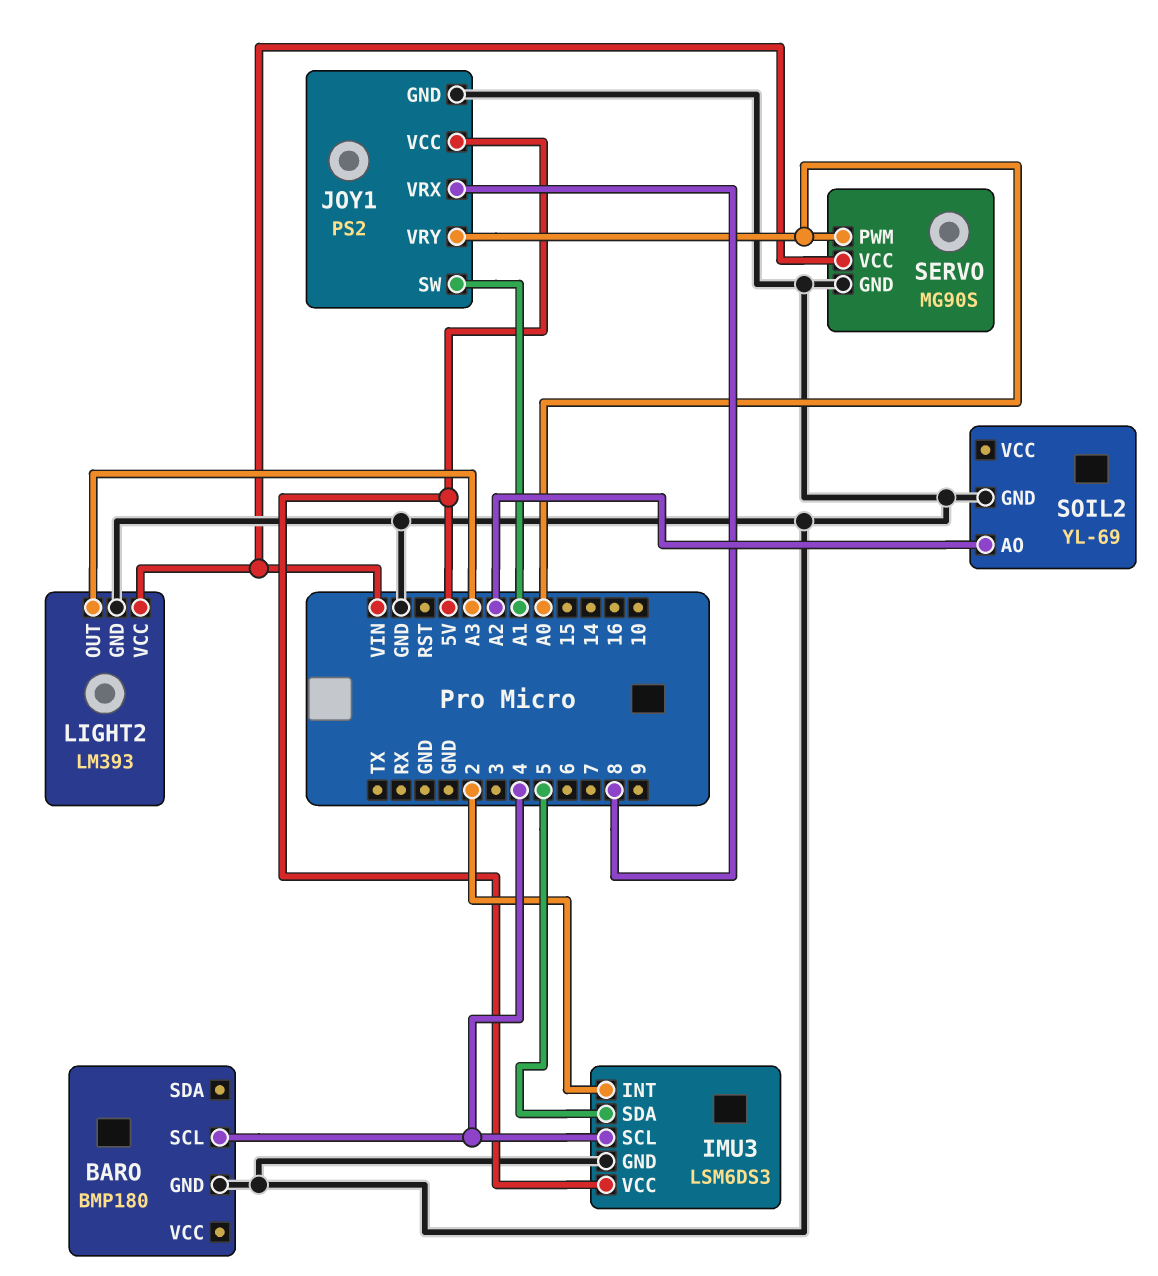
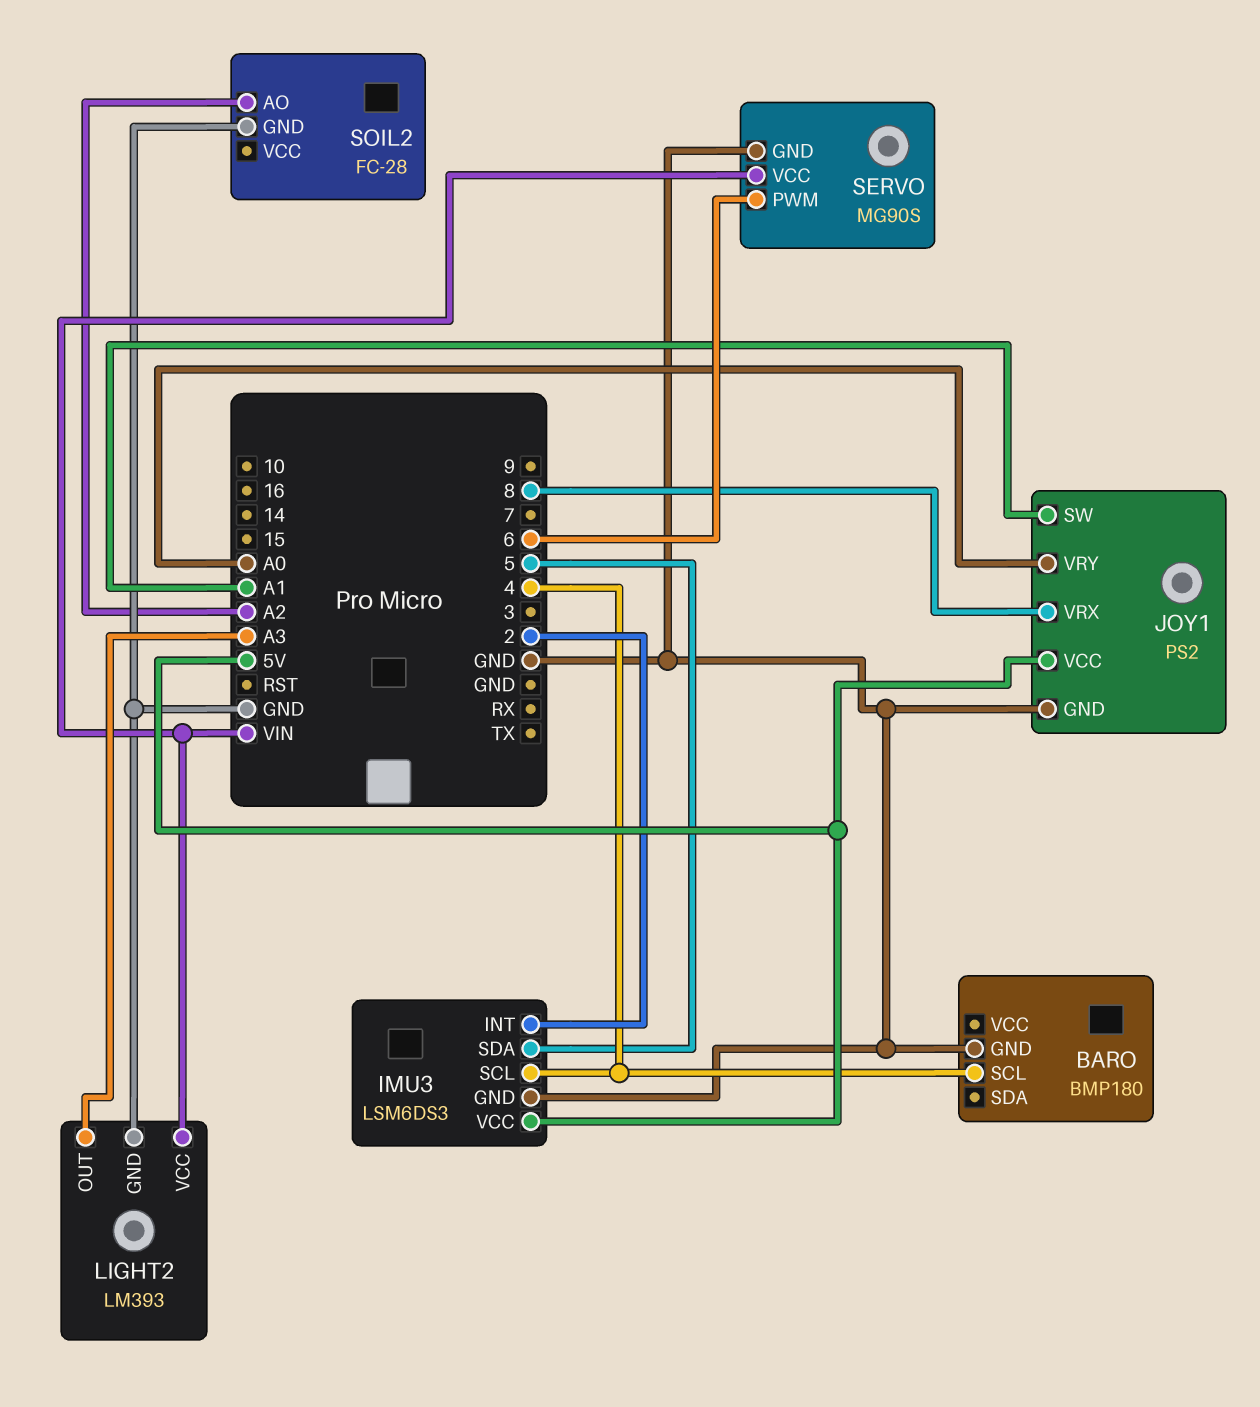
SERVO pin PWM: A0 -> 6
SOIL2: YL-69 -> FC-28

